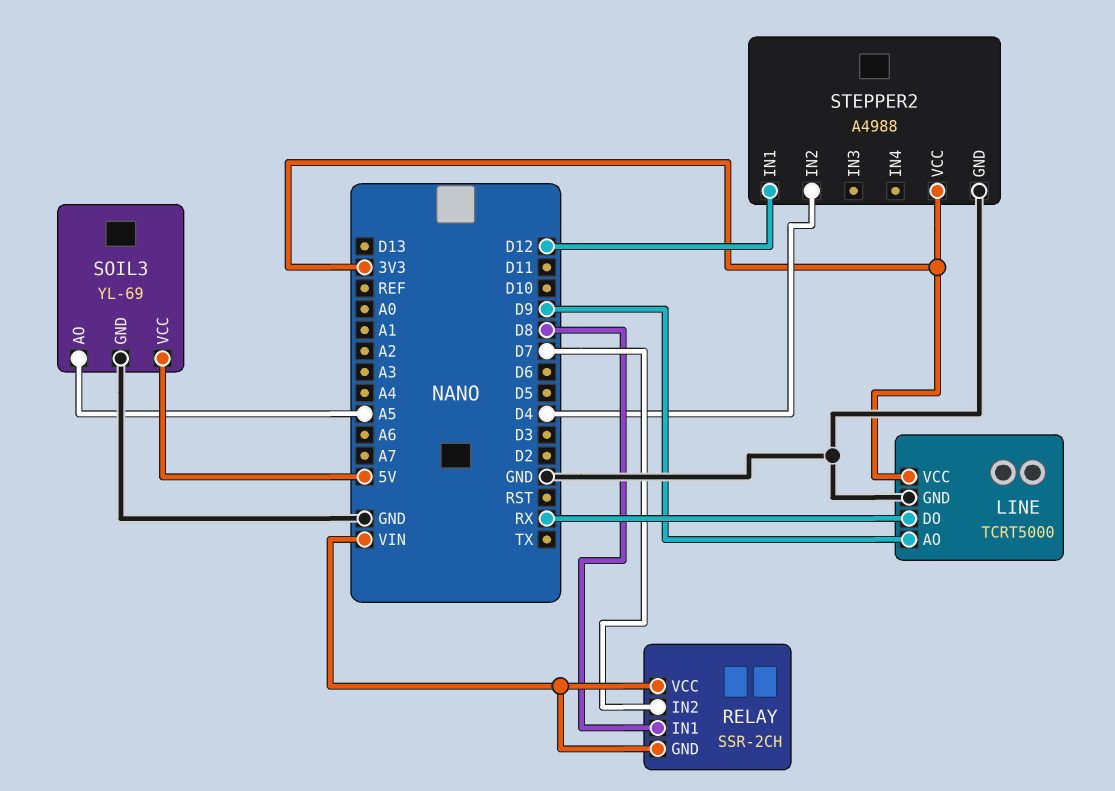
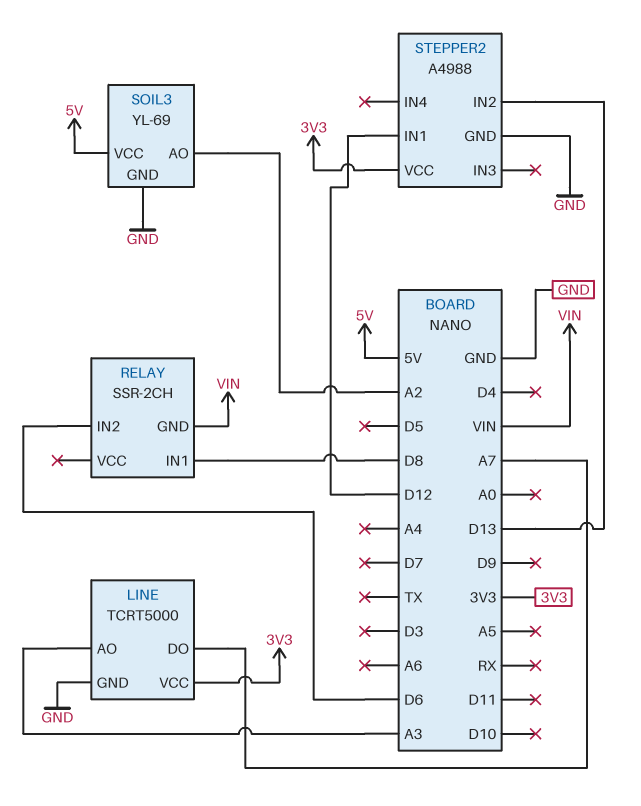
LINE pin AO: D9 -> A3
LINE pin DO: RX -> A7
RELAY pin IN2: D7 -> D6
RELAY pin VCC: VIN -> none
SOIL3 pin AO: A5 -> A2
STEPPER2 pin IN2: D4 -> D13

